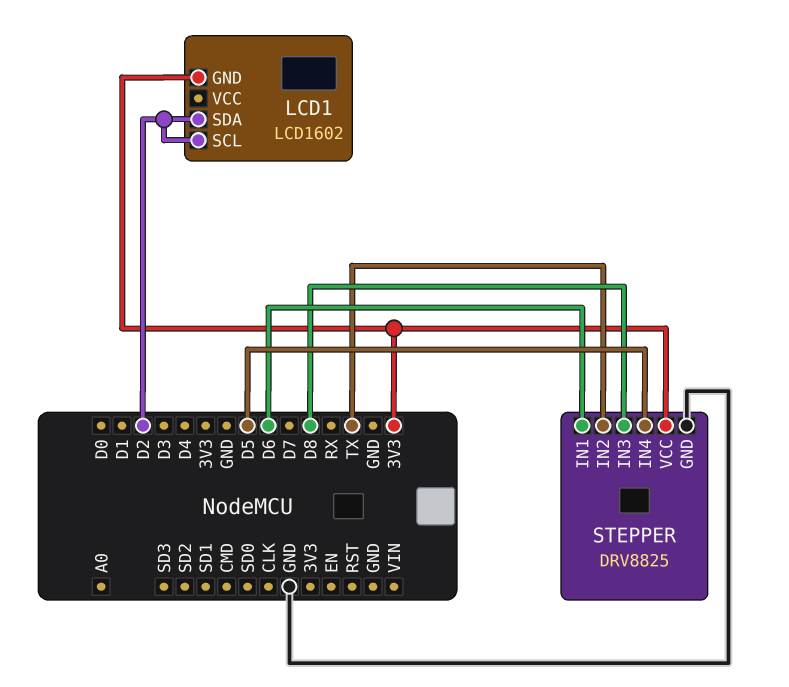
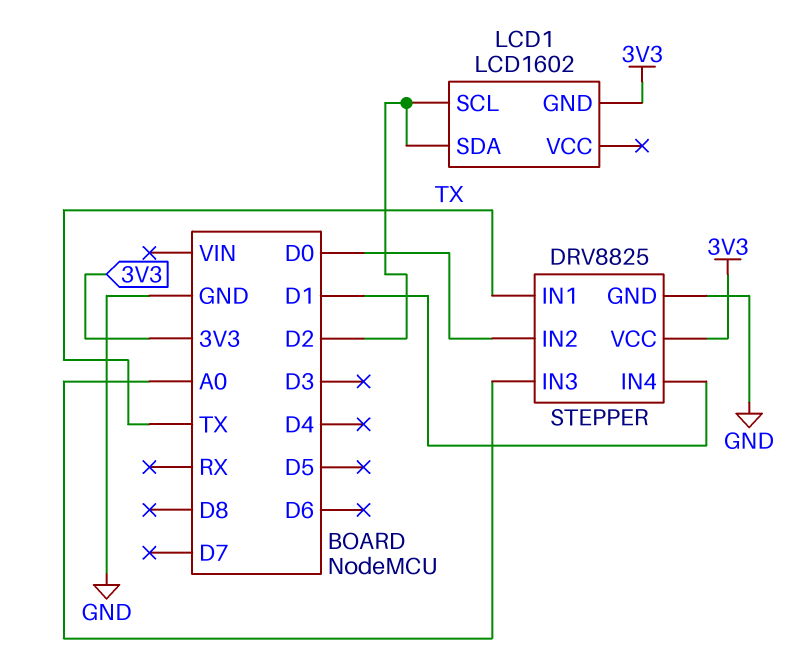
STEPPER pin IN1: D6 -> TX
STEPPER pin IN2: TX -> D0
STEPPER pin IN3: D8 -> A0
STEPPER pin IN4: D5 -> D1

